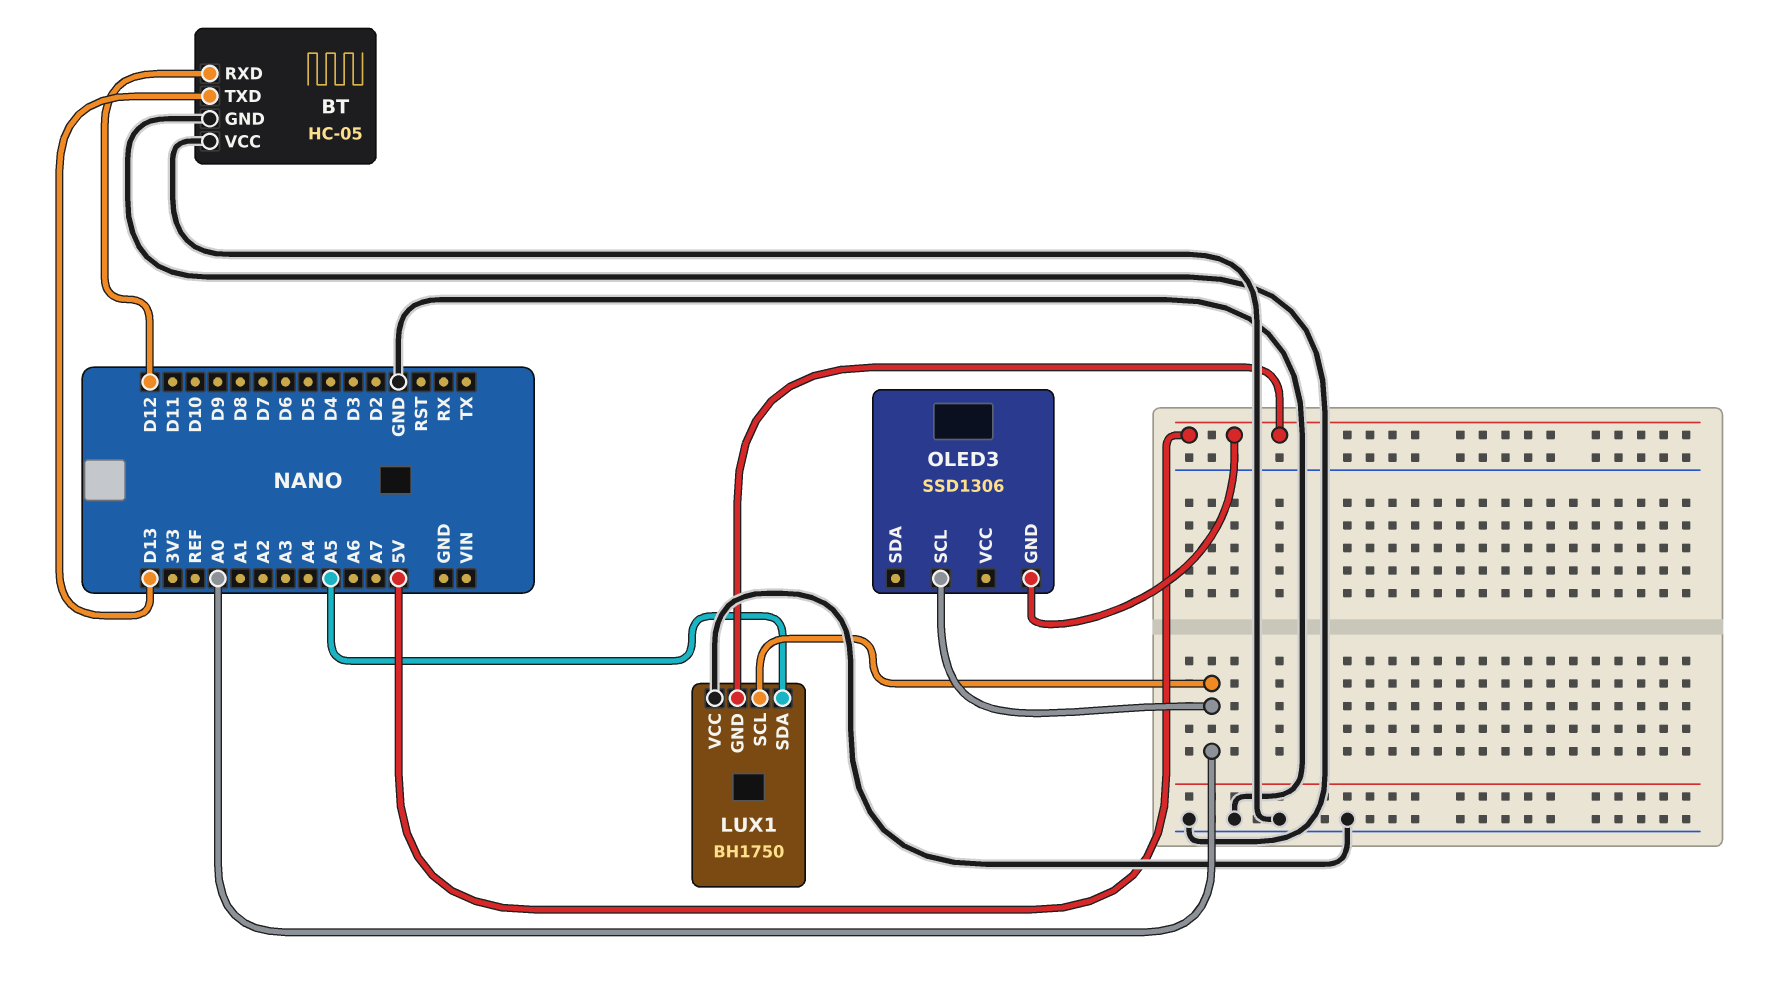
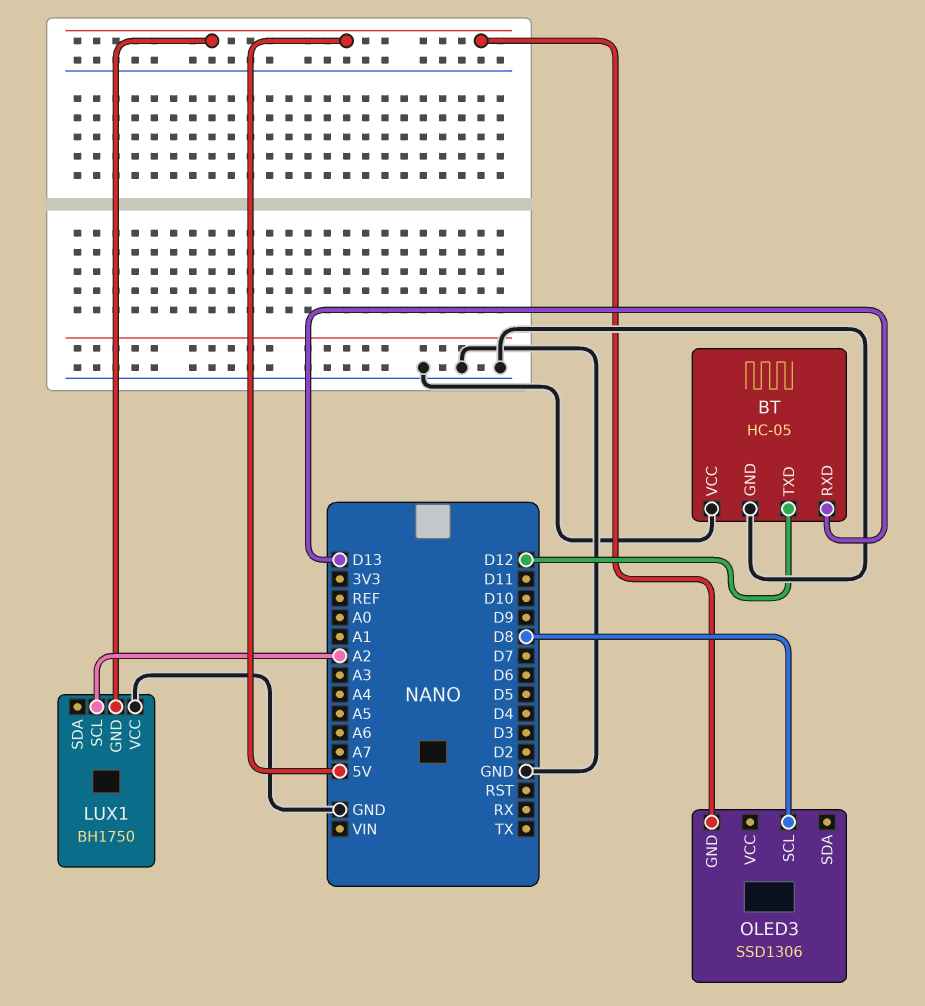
BT pin RXD: D12 -> D13
BT pin TXD: D13 -> D12
LUX1 pin SCL: A0 -> A2
LUX1 pin SDA: A5 -> none
OLED3 pin SCL: A0 -> D8

